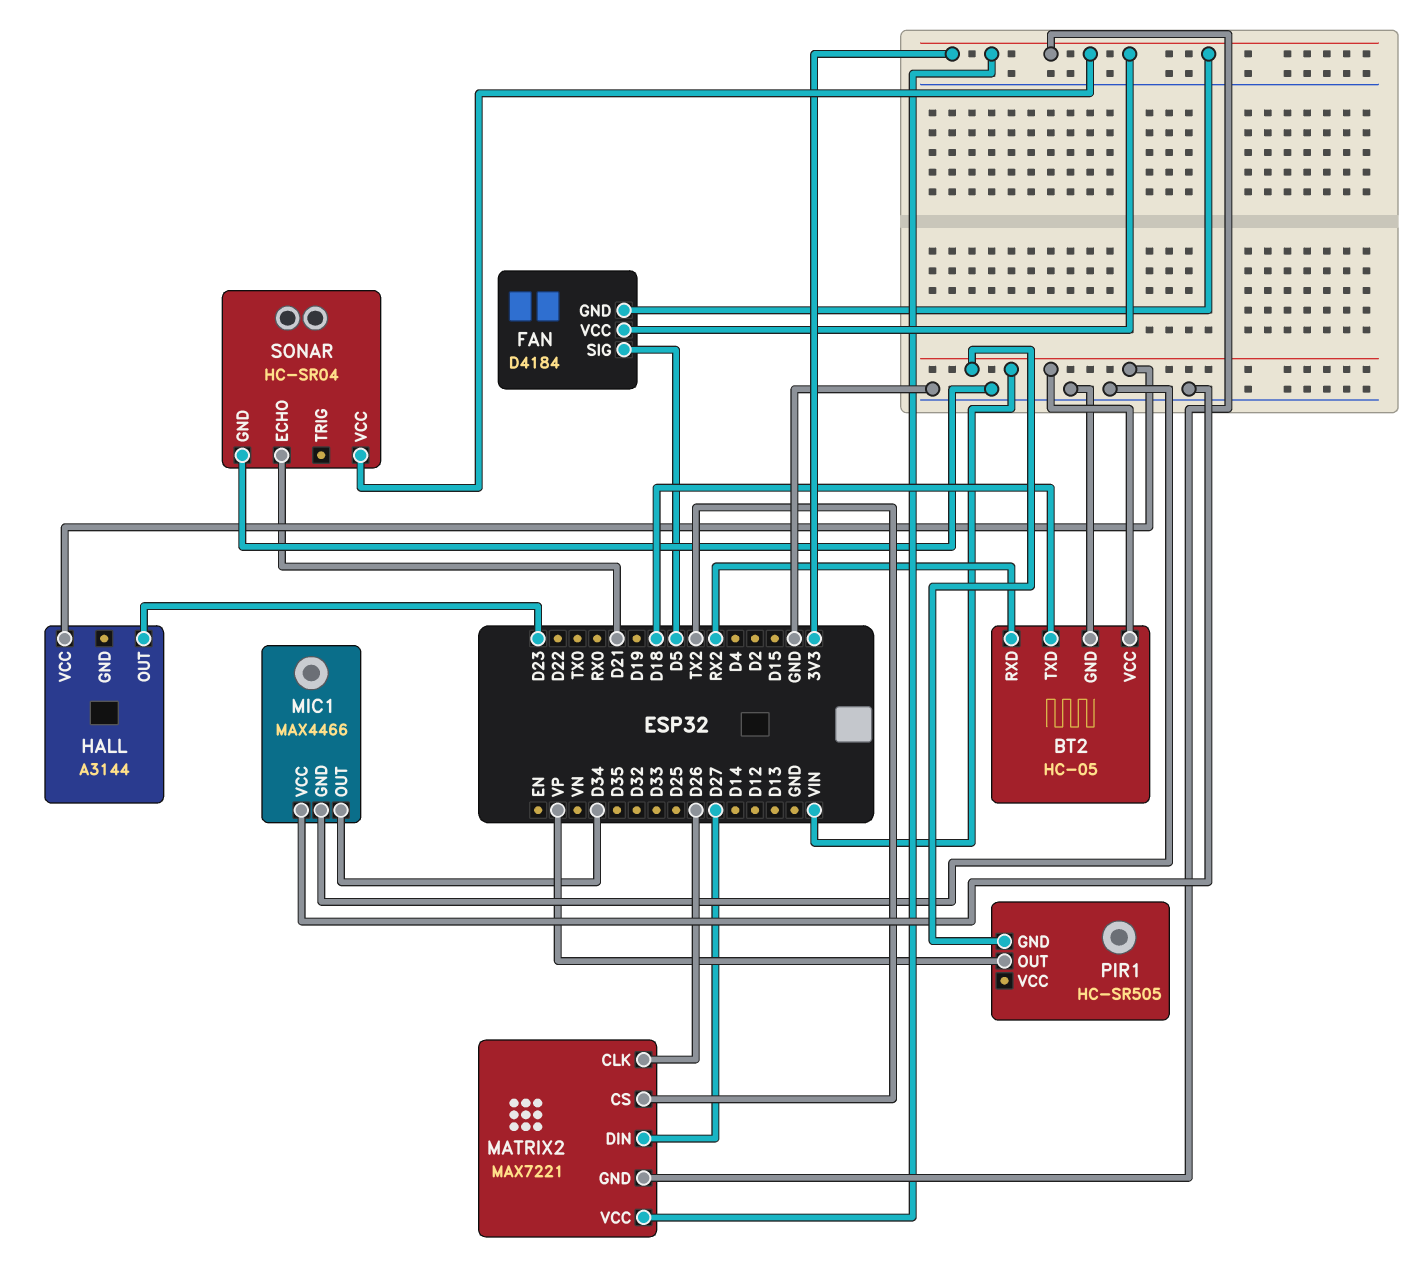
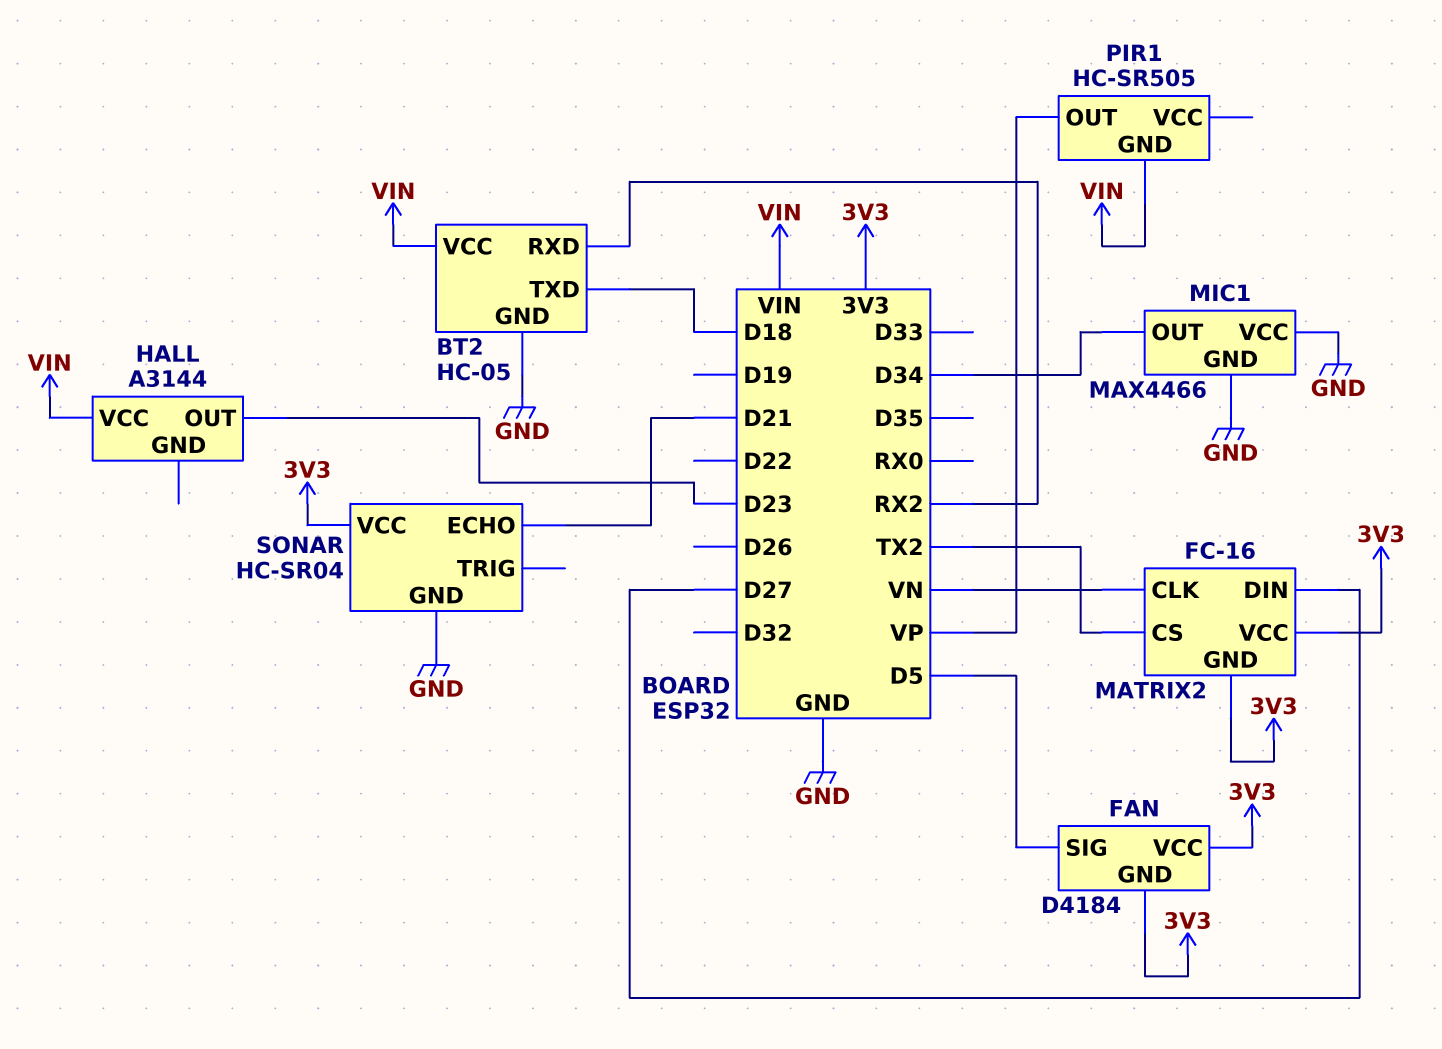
MATRIX2: MAX7221 -> FC-16
MATRIX2 pin CLK: D26 -> VN

